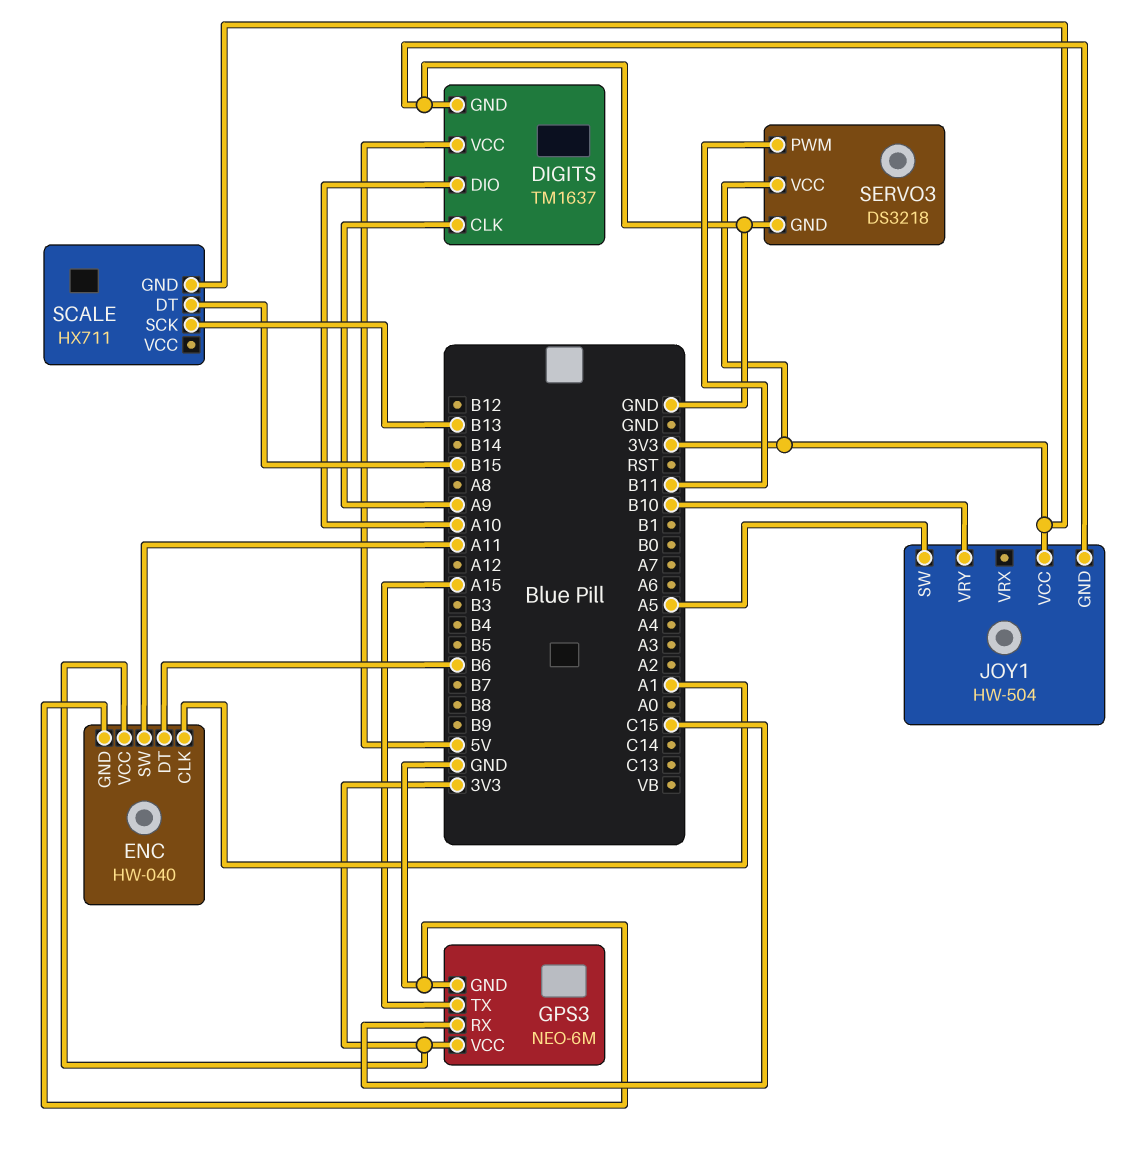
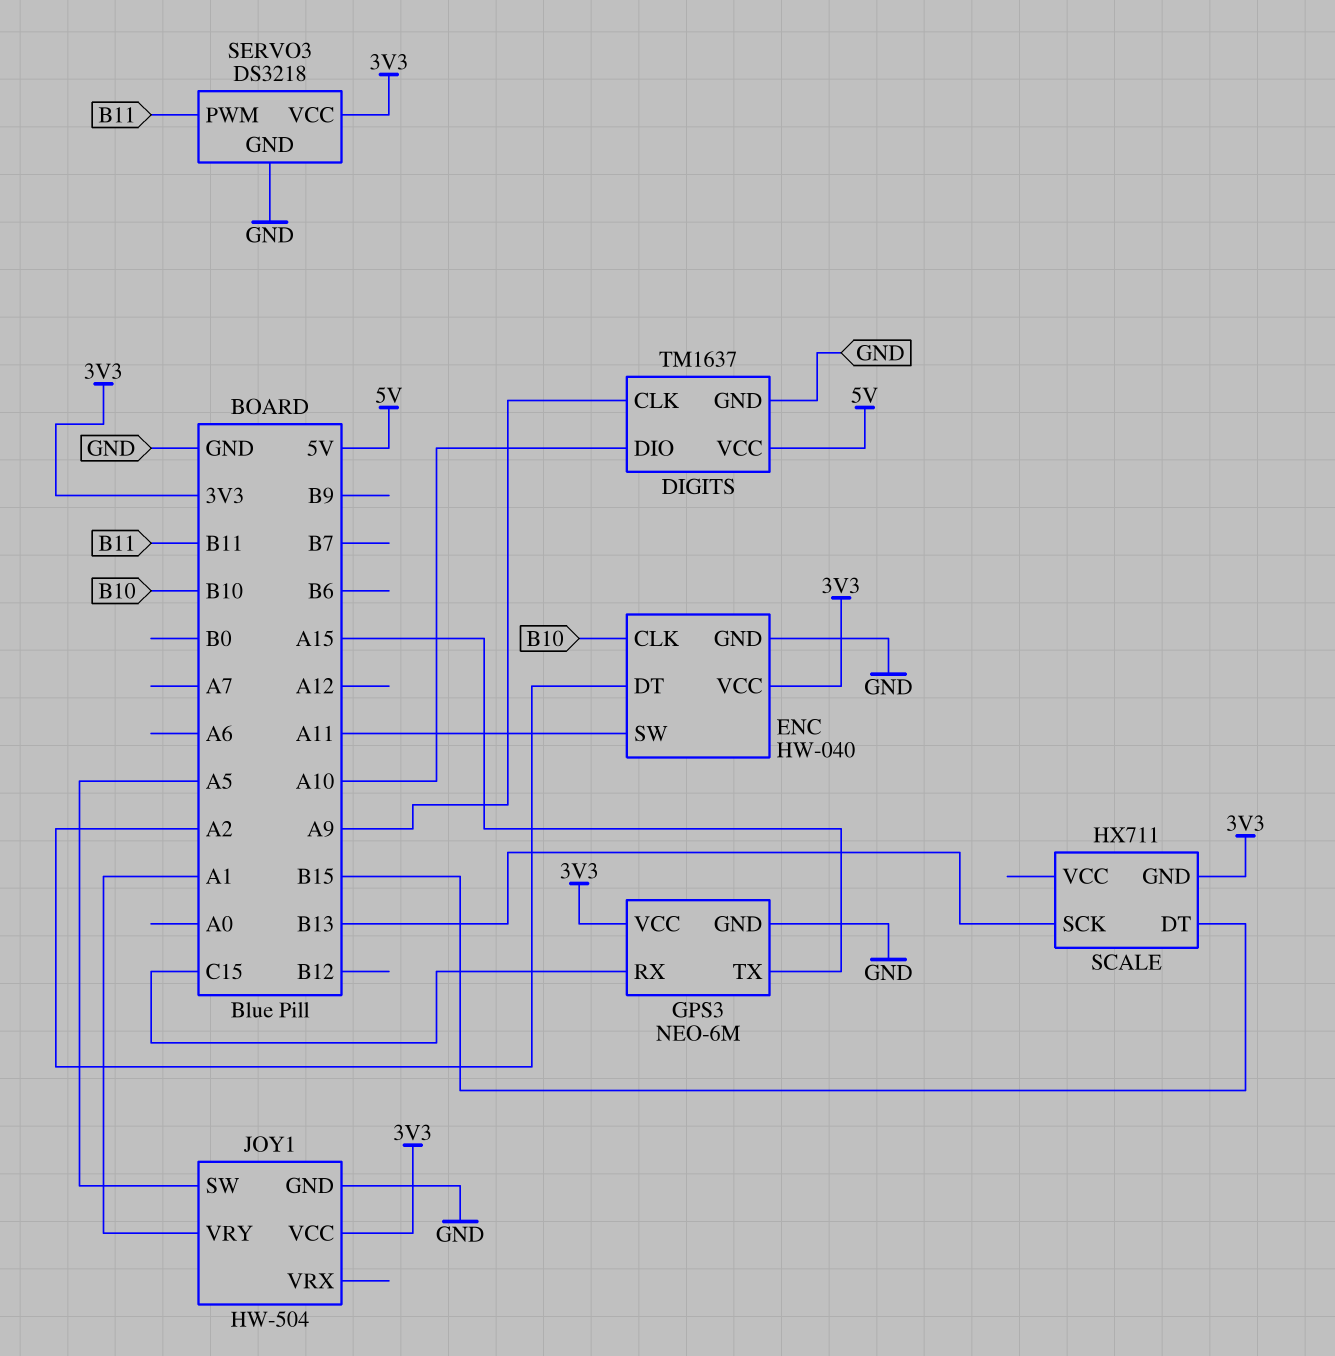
ENC pin CLK: A1 -> B10
ENC pin DT: B6 -> A2
JOY1 pin VRY: B10 -> A1

